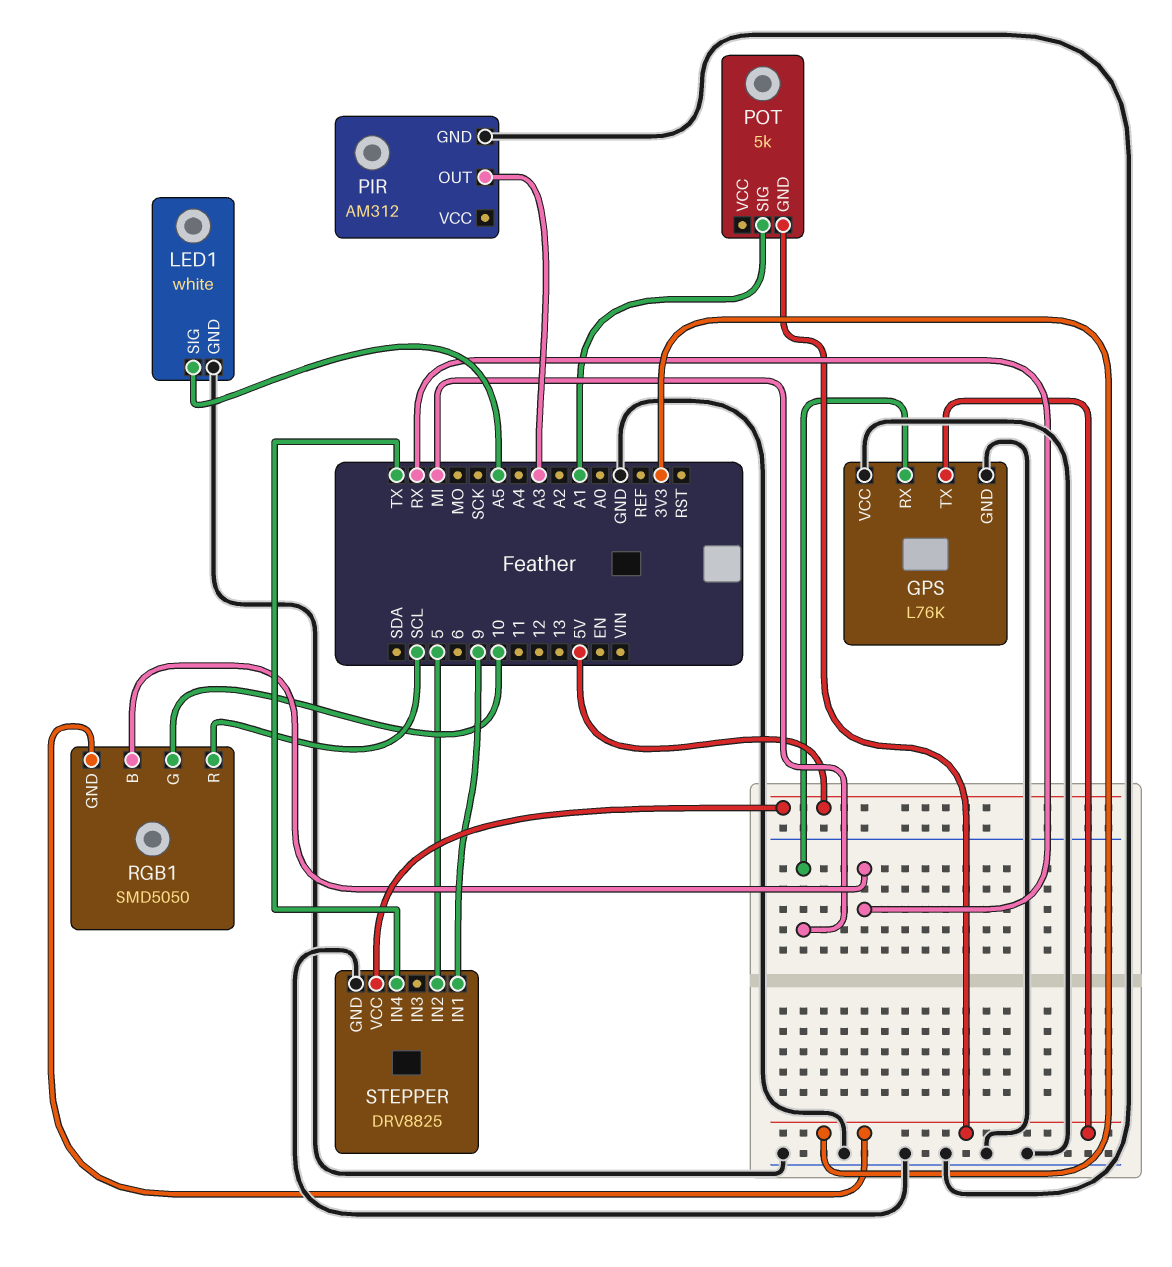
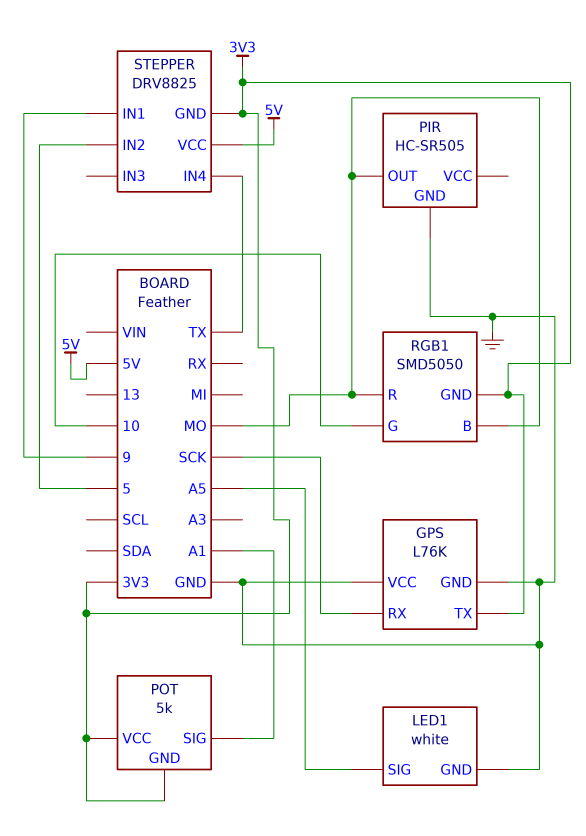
GPS pin RX: MI -> SCK
PIR: AM312 -> HC-SR505
PIR pin OUT: A3 -> MO
POT pin VCC: none -> 3V3
RGB1 pin B: RX -> MO
RGB1 pin R: SCL -> MO
STEPPER pin GND: GND -> 3V3

